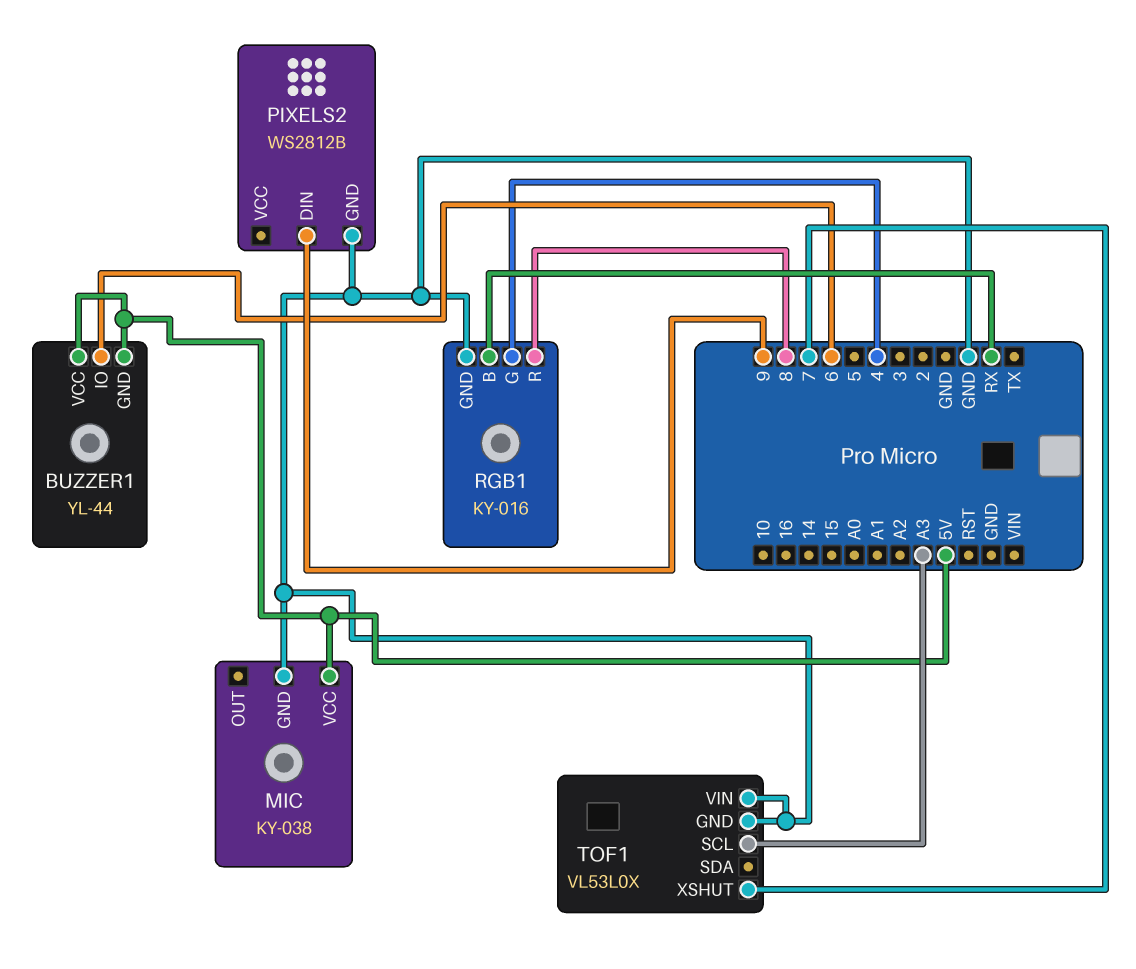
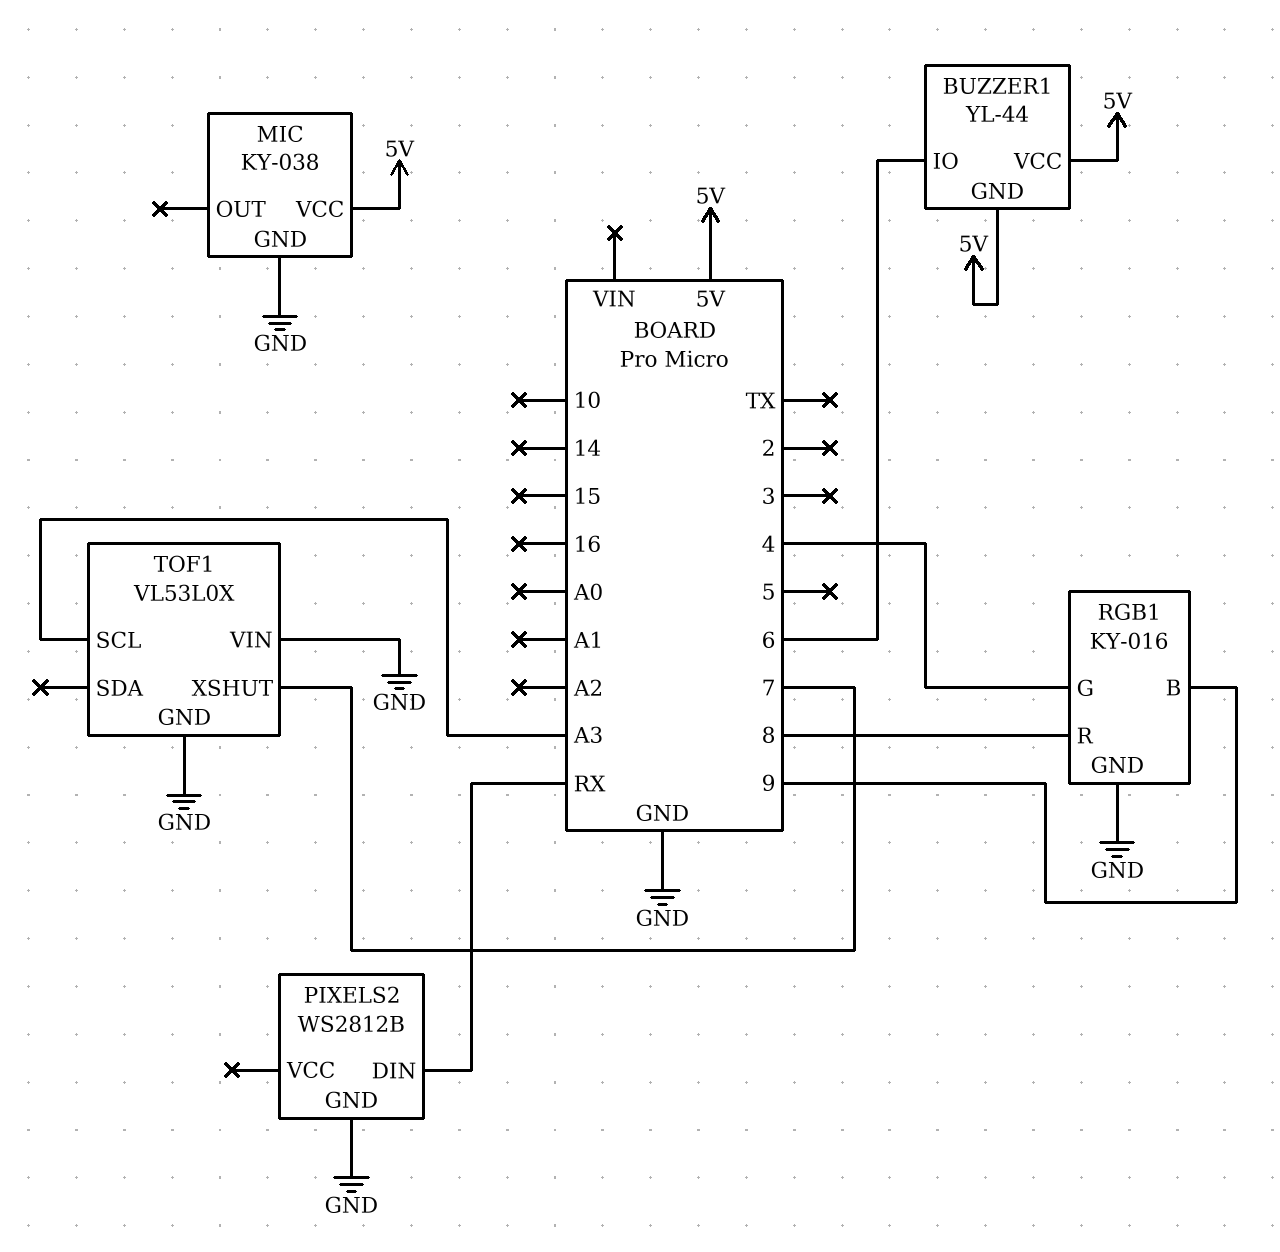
PIXELS2 pin DIN: 9 -> RX
RGB1 pin B: RX -> 9

